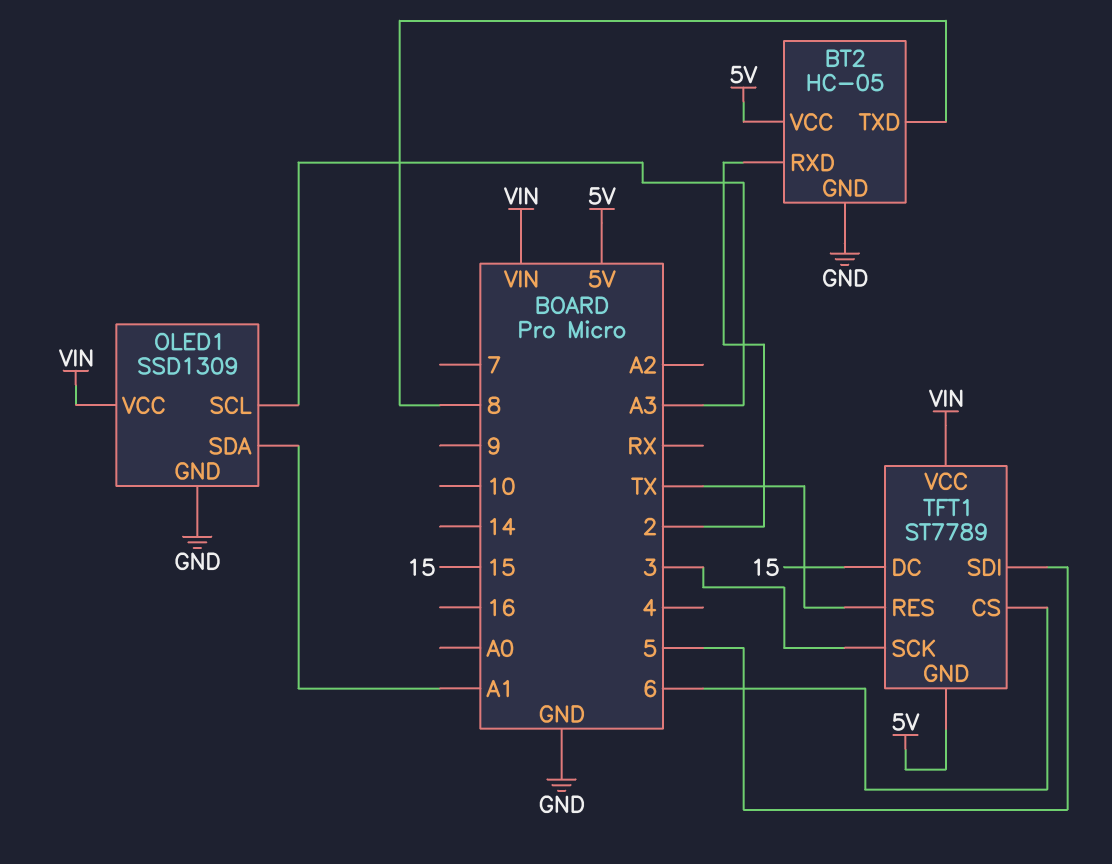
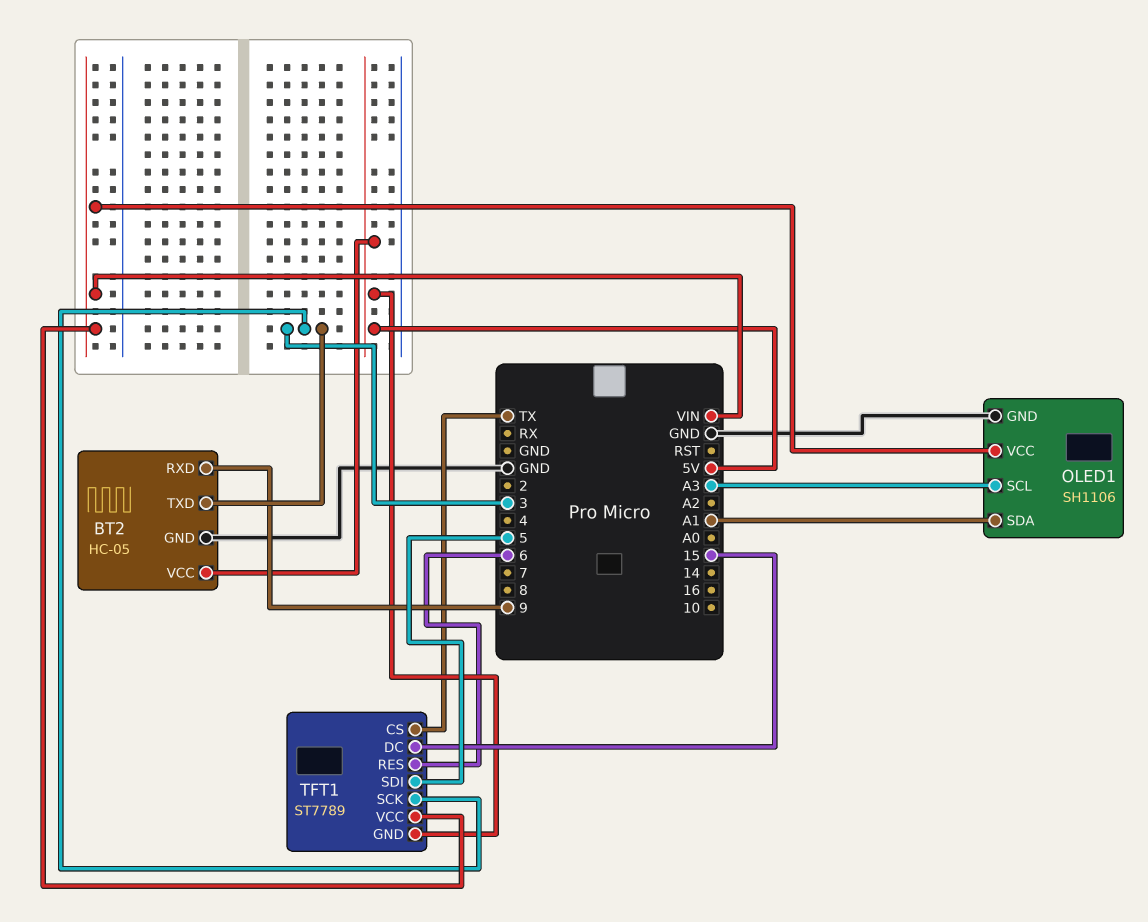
BT2 pin RXD: 2 -> 9
BT2 pin TXD: 8 -> 3
OLED1: SSD1309 -> SH1106
TFT1 pin CS: 6 -> TX
TFT1 pin RES: TX -> 6

